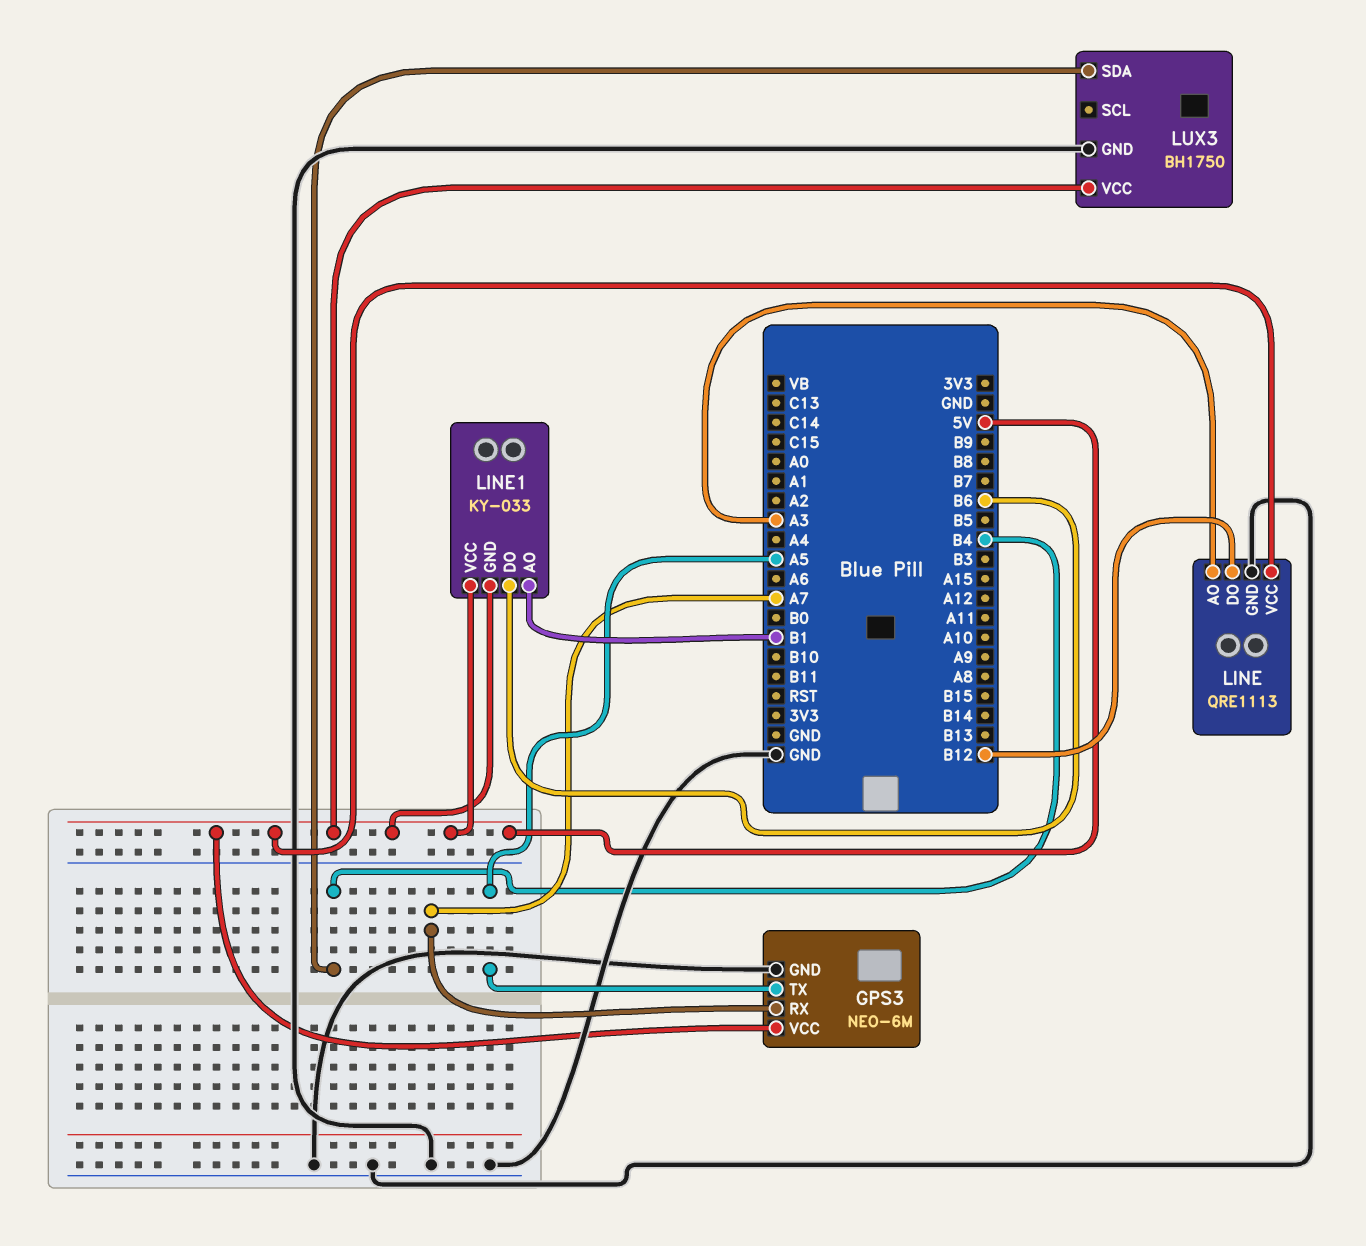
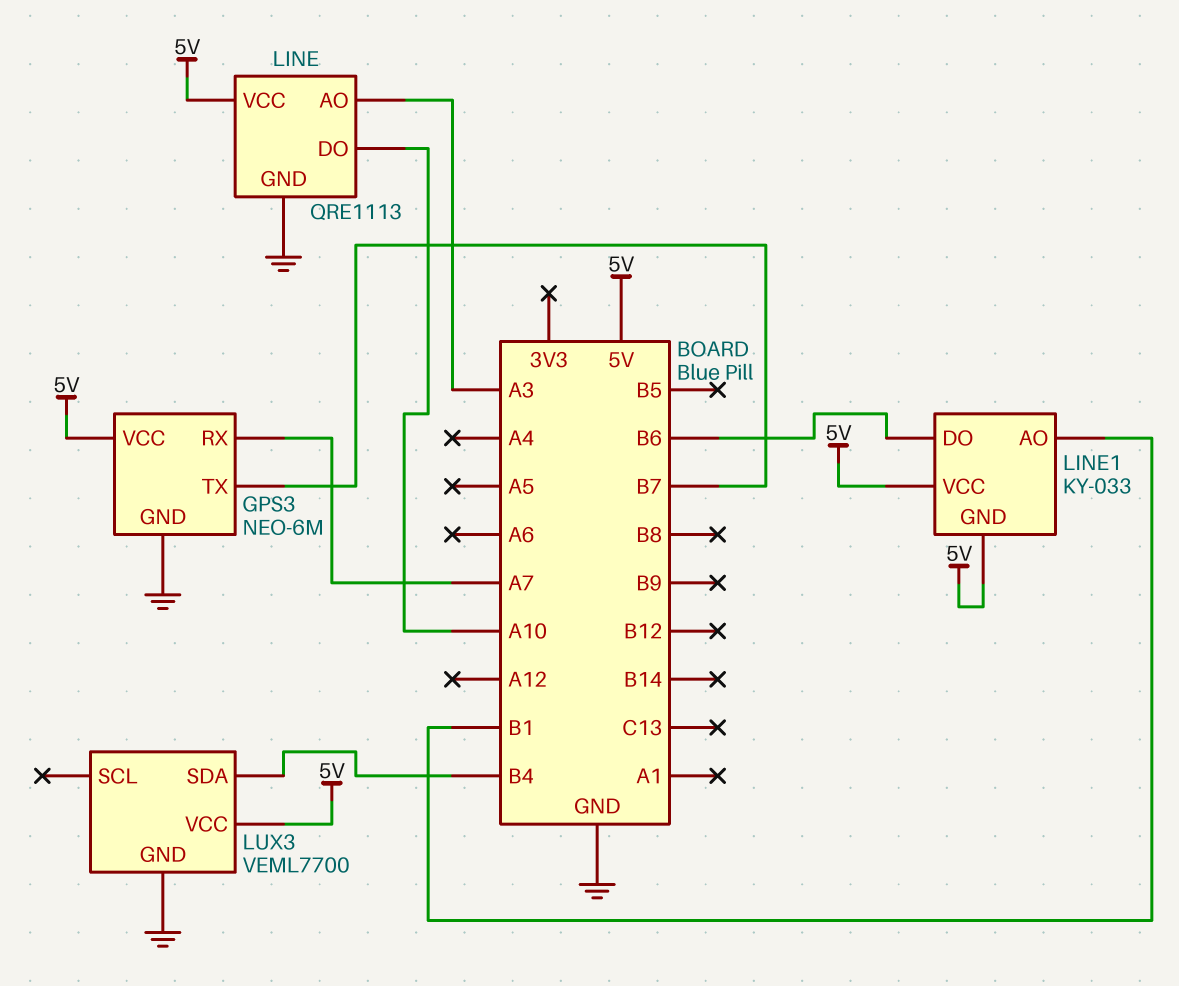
GPS3 pin TX: A5 -> B7
LINE pin DO: B12 -> A10
LUX3: BH1750 -> VEML7700

